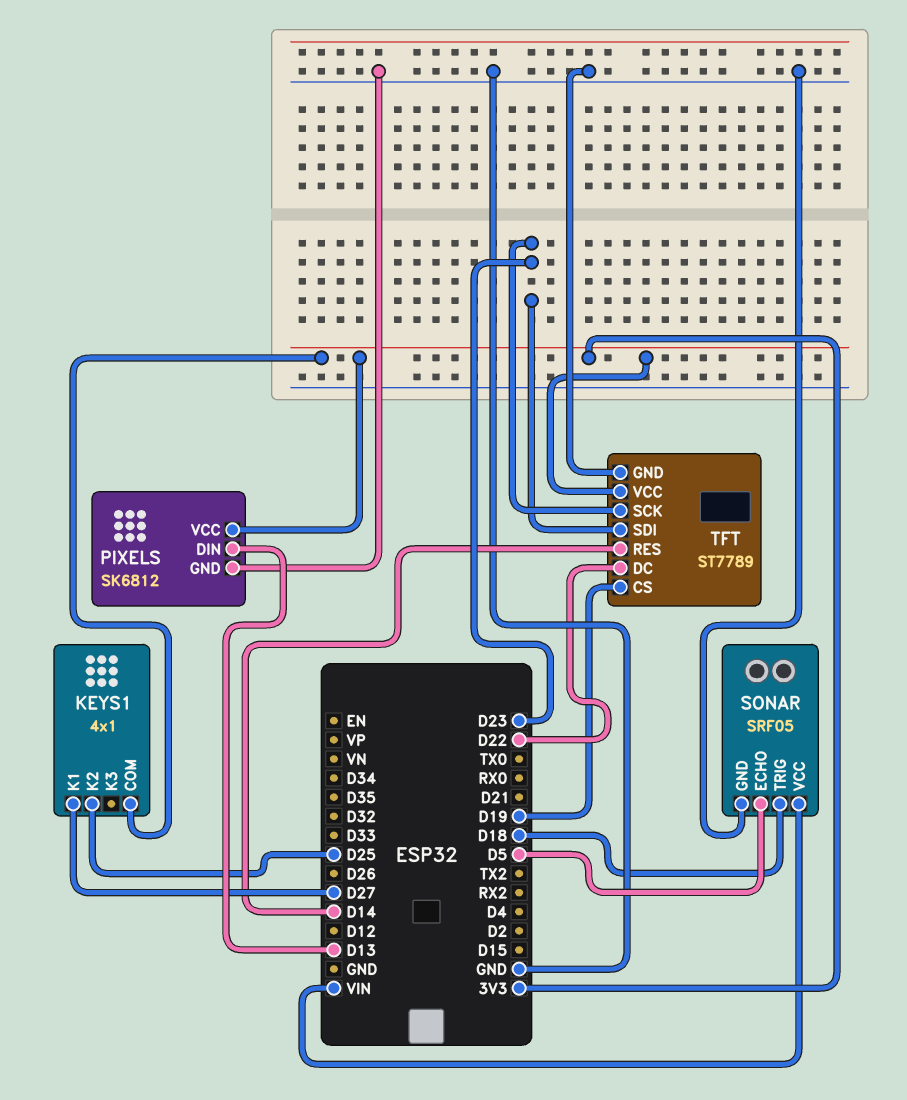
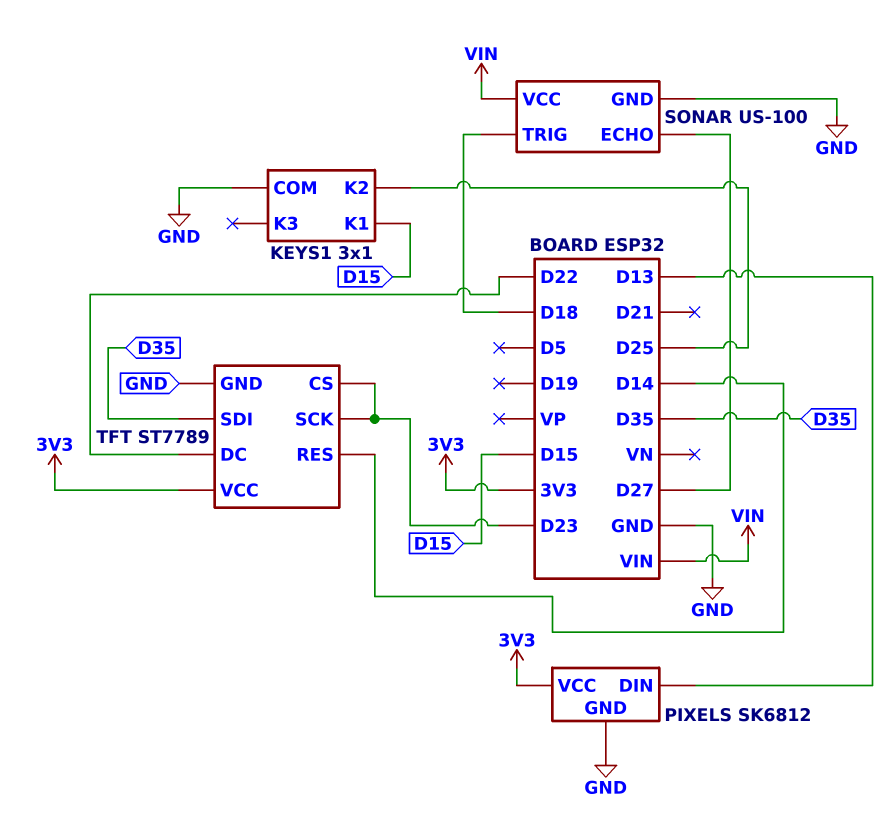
KEYS1: 4x1 -> 3x1
KEYS1 pin COM: 3V3 -> GND
KEYS1 pin K1: D27 -> D15
SONAR: SRF05 -> US-100
SONAR pin ECHO: D5 -> D27
TFT pin CS: D19 -> D23
TFT pin SDI: D23 -> D35

